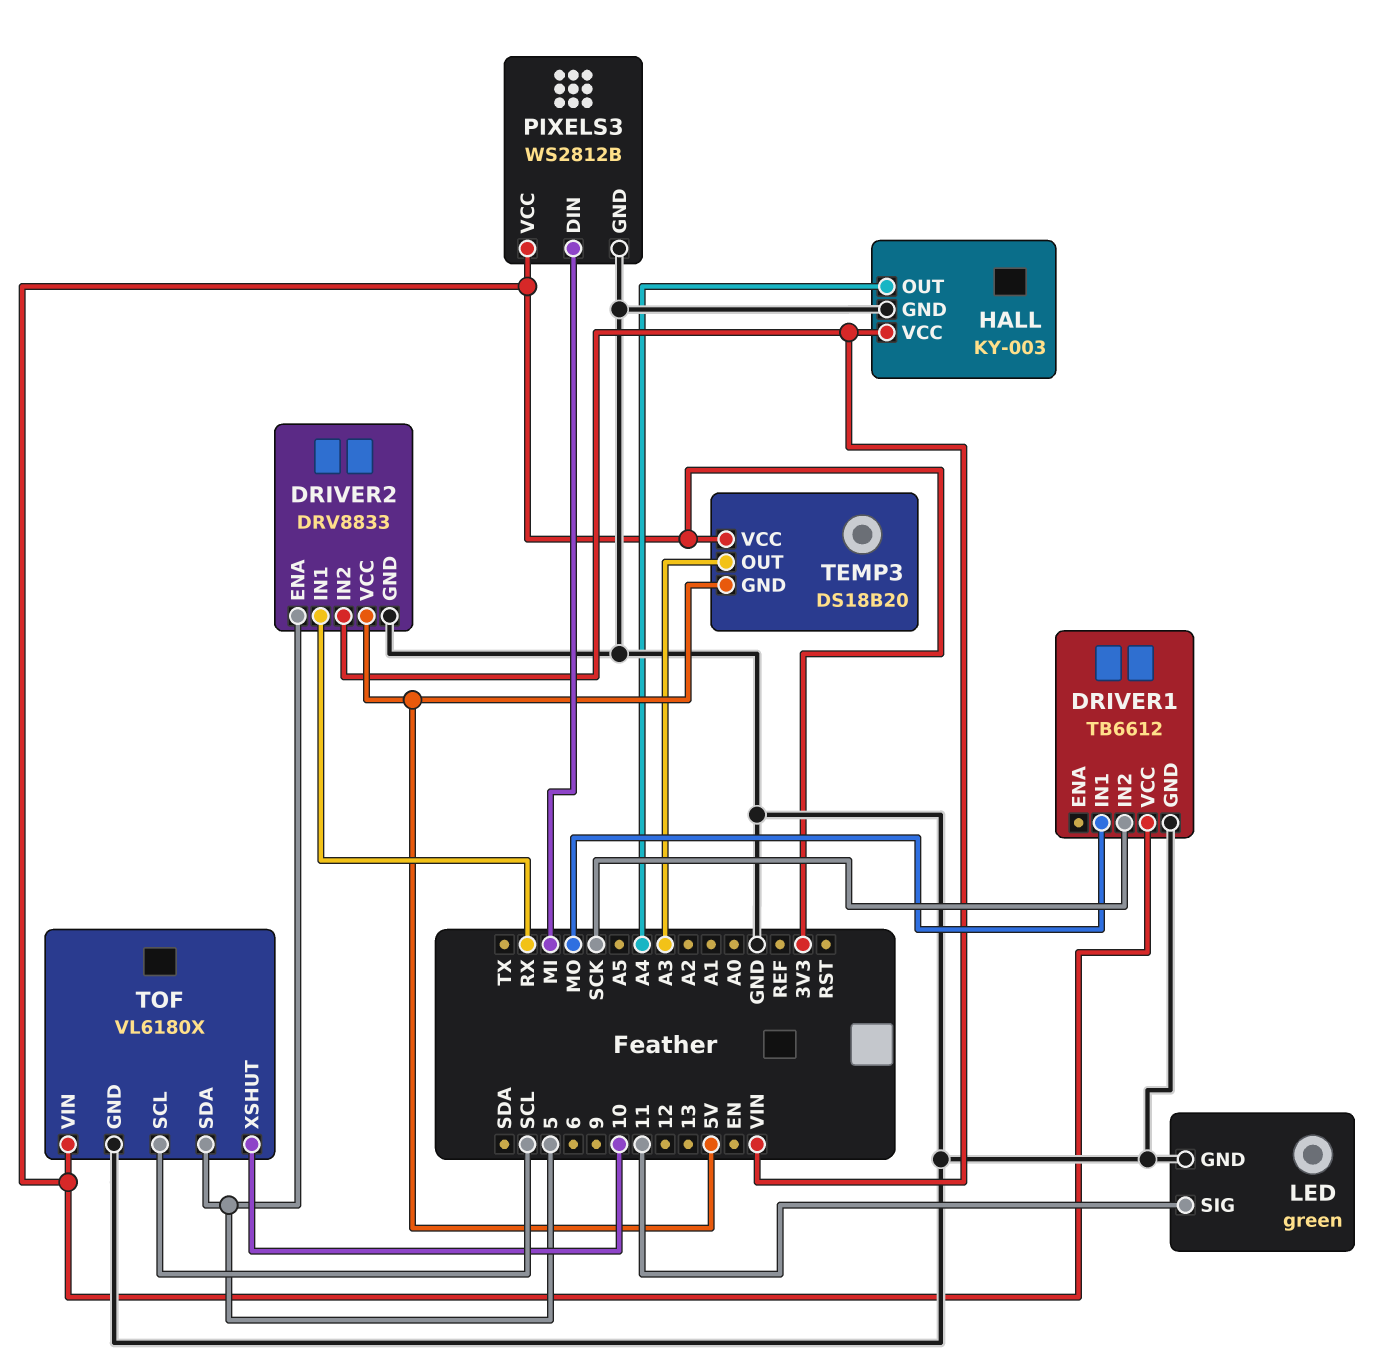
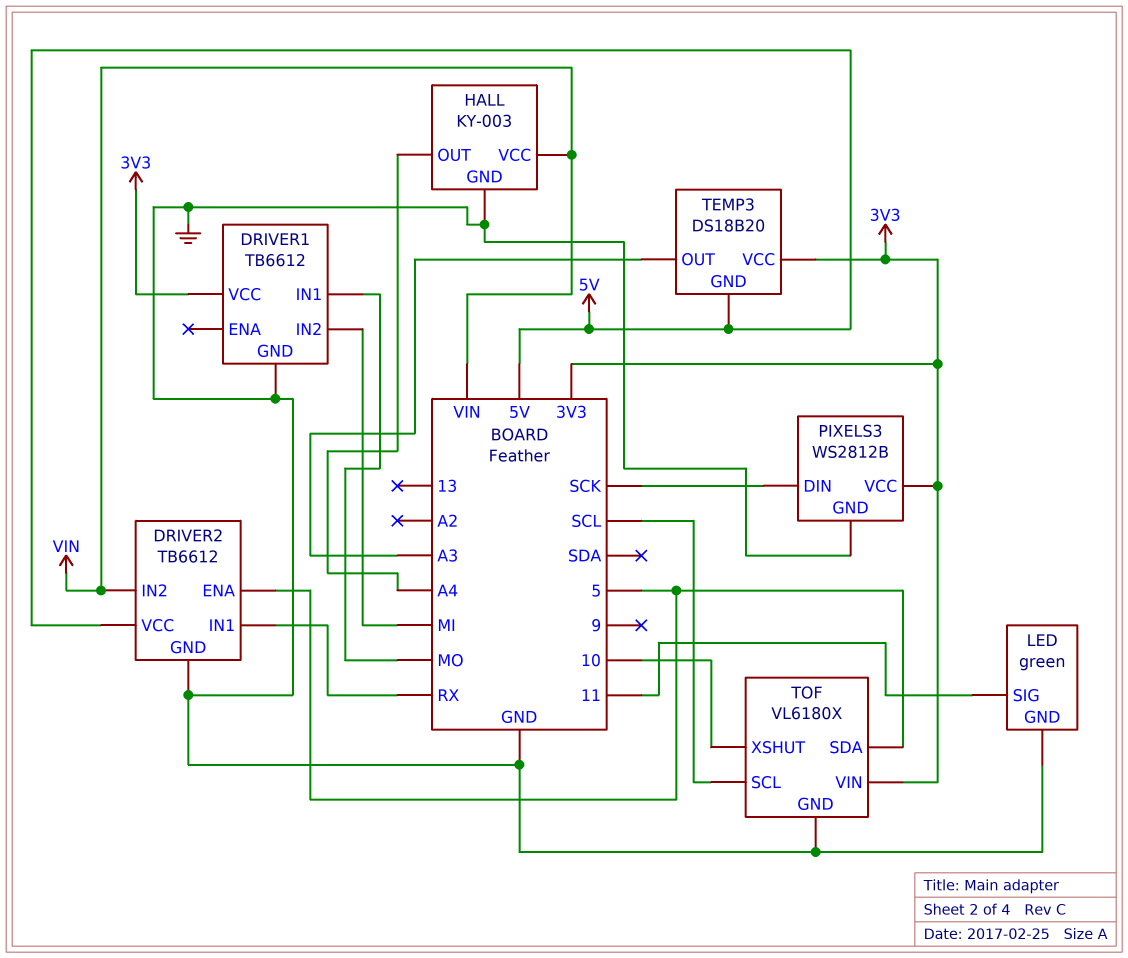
DRIVER1 pin IN2: SCK -> MI
DRIVER2: DRV8833 -> TB6612
PIXELS3 pin DIN: MI -> SCK

